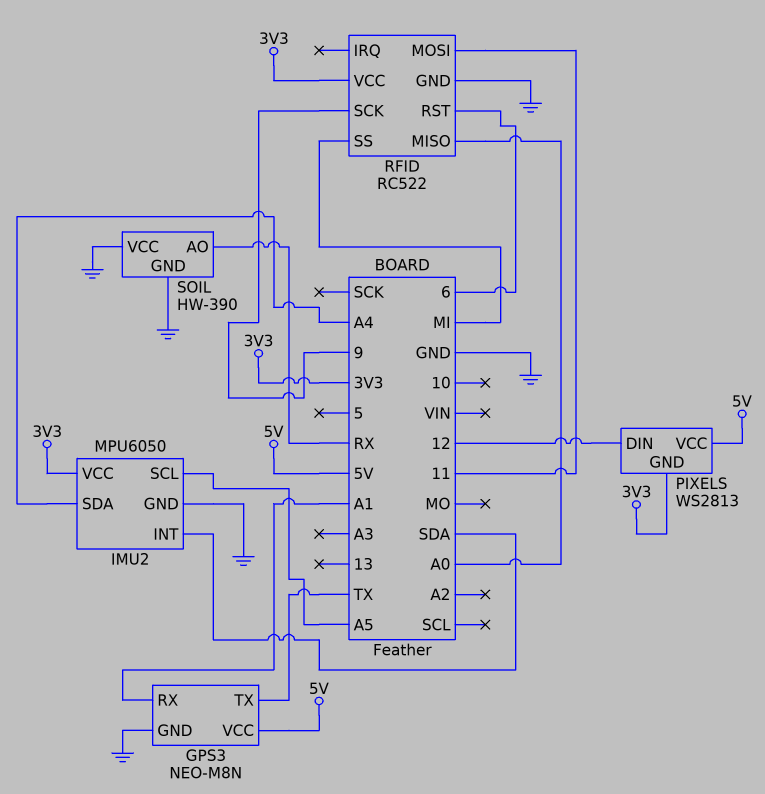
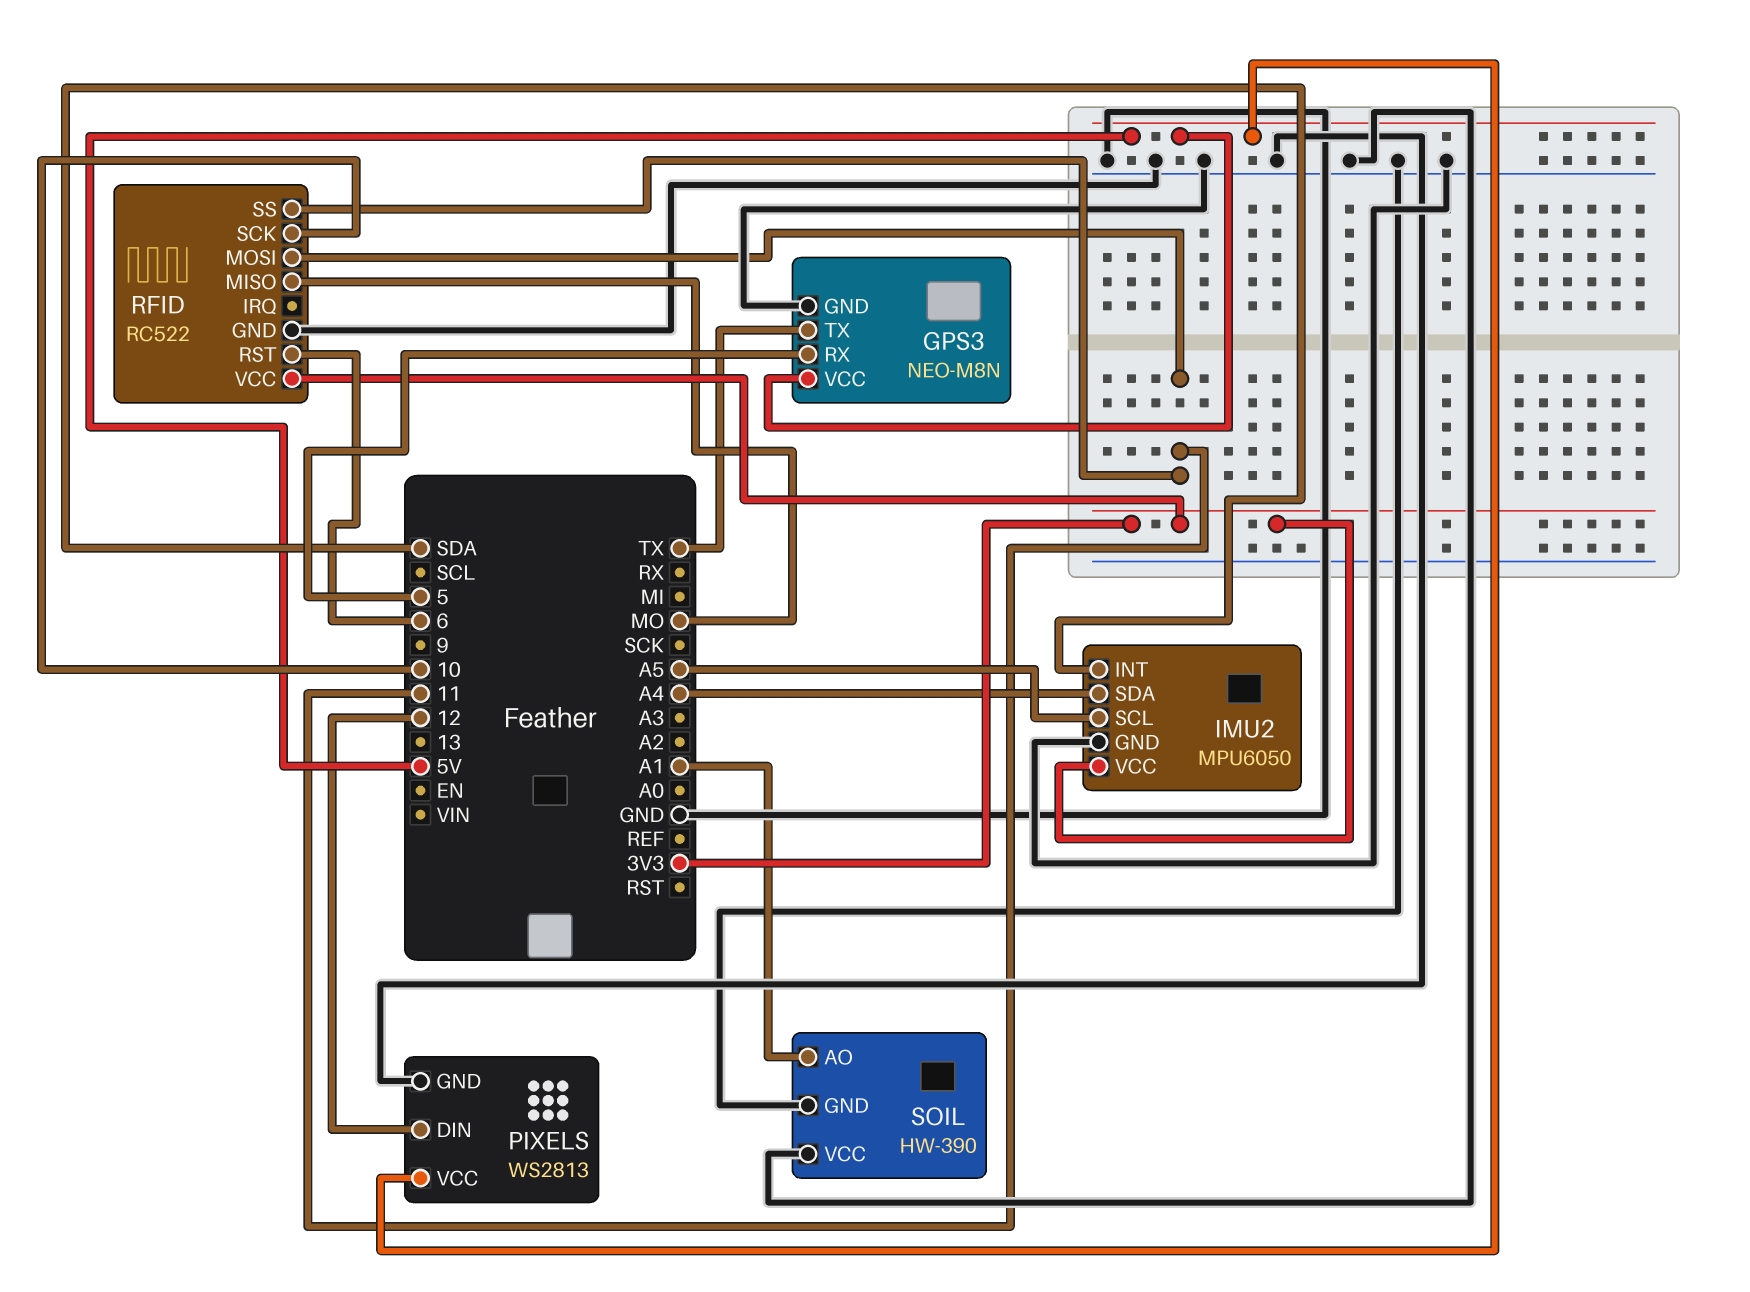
GPS3 pin RX: A1 -> 5
PIXELS pin GND: 3V3 -> GND
RFID pin MISO: A0 -> MO
RFID pin SCK: 9 -> 10
RFID pin SS: MI -> 11
SOIL pin AO: RX -> A1

